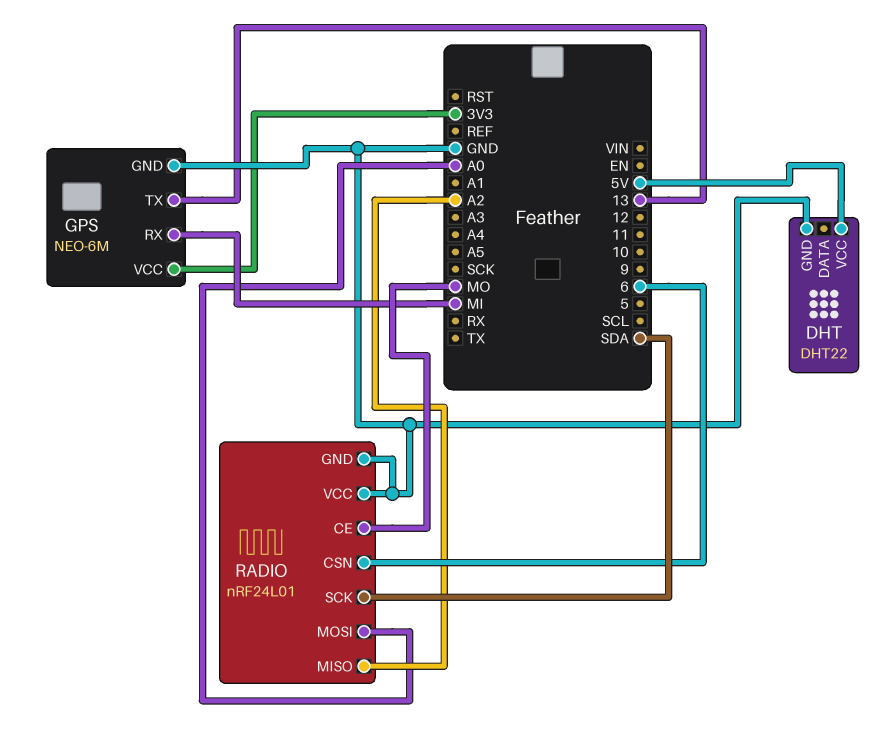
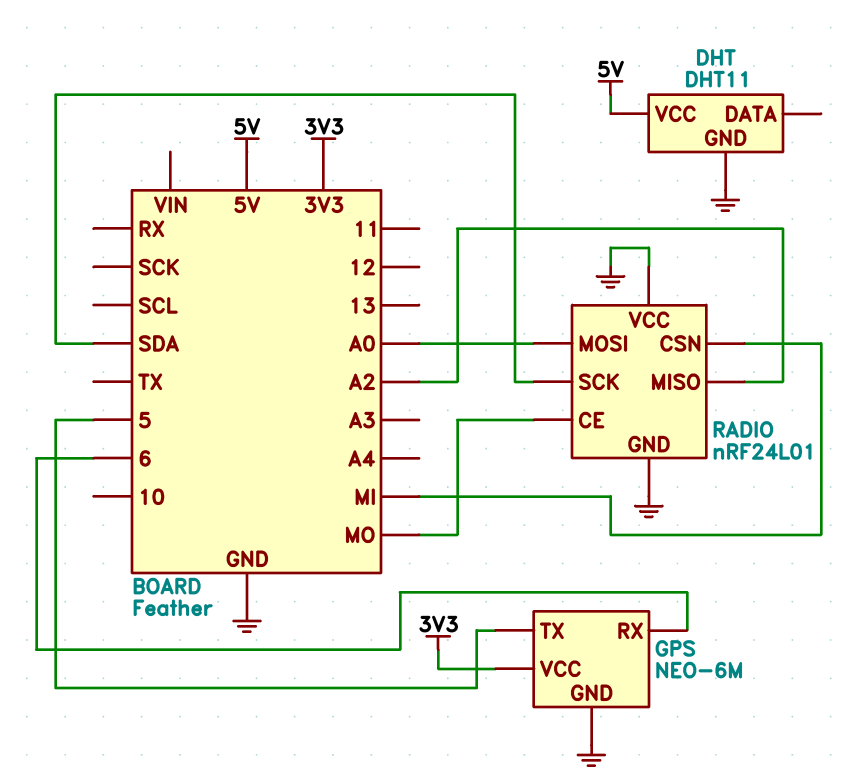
DHT: DHT22 -> DHT11
GPS pin RX: MI -> 6
GPS pin TX: 13 -> 5
RADIO pin CSN: 6 -> MI

